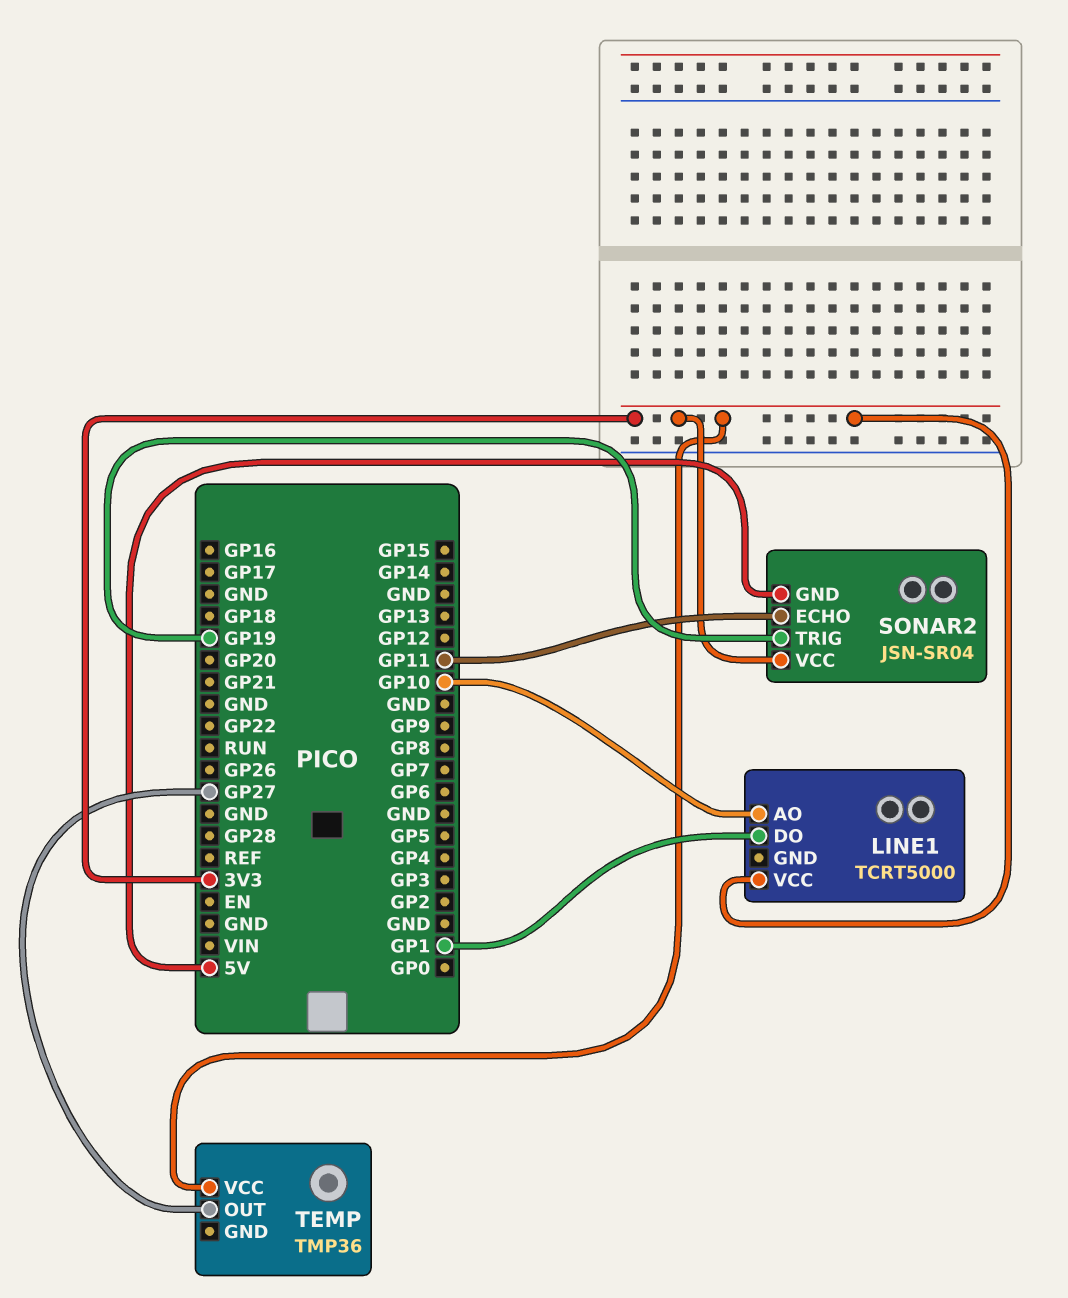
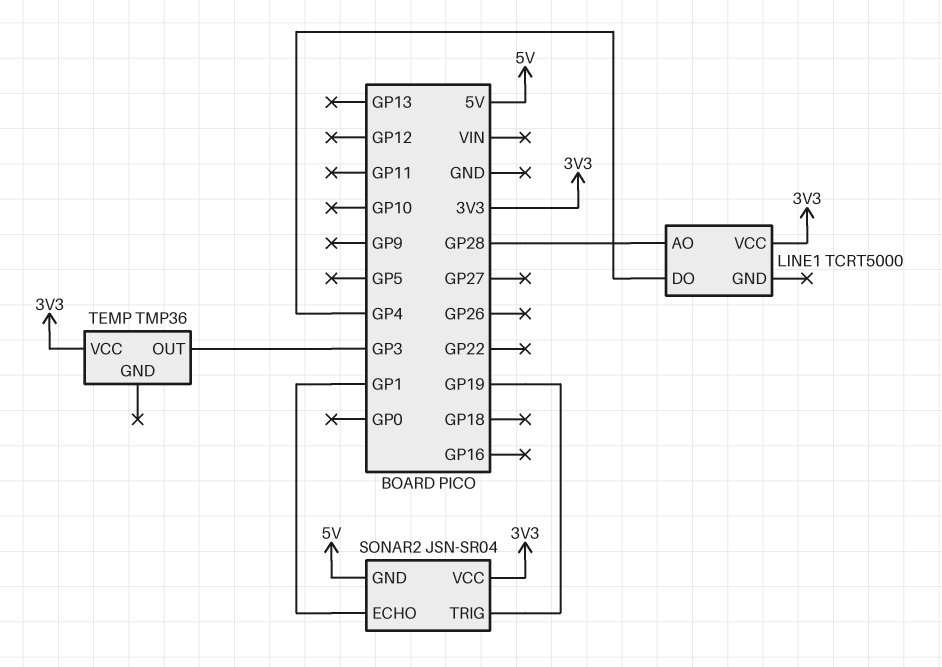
LINE1 pin AO: GP10 -> GP28
LINE1 pin DO: GP1 -> GP4
SONAR2 pin ECHO: GP11 -> GP1
TEMP pin OUT: GP27 -> GP3

